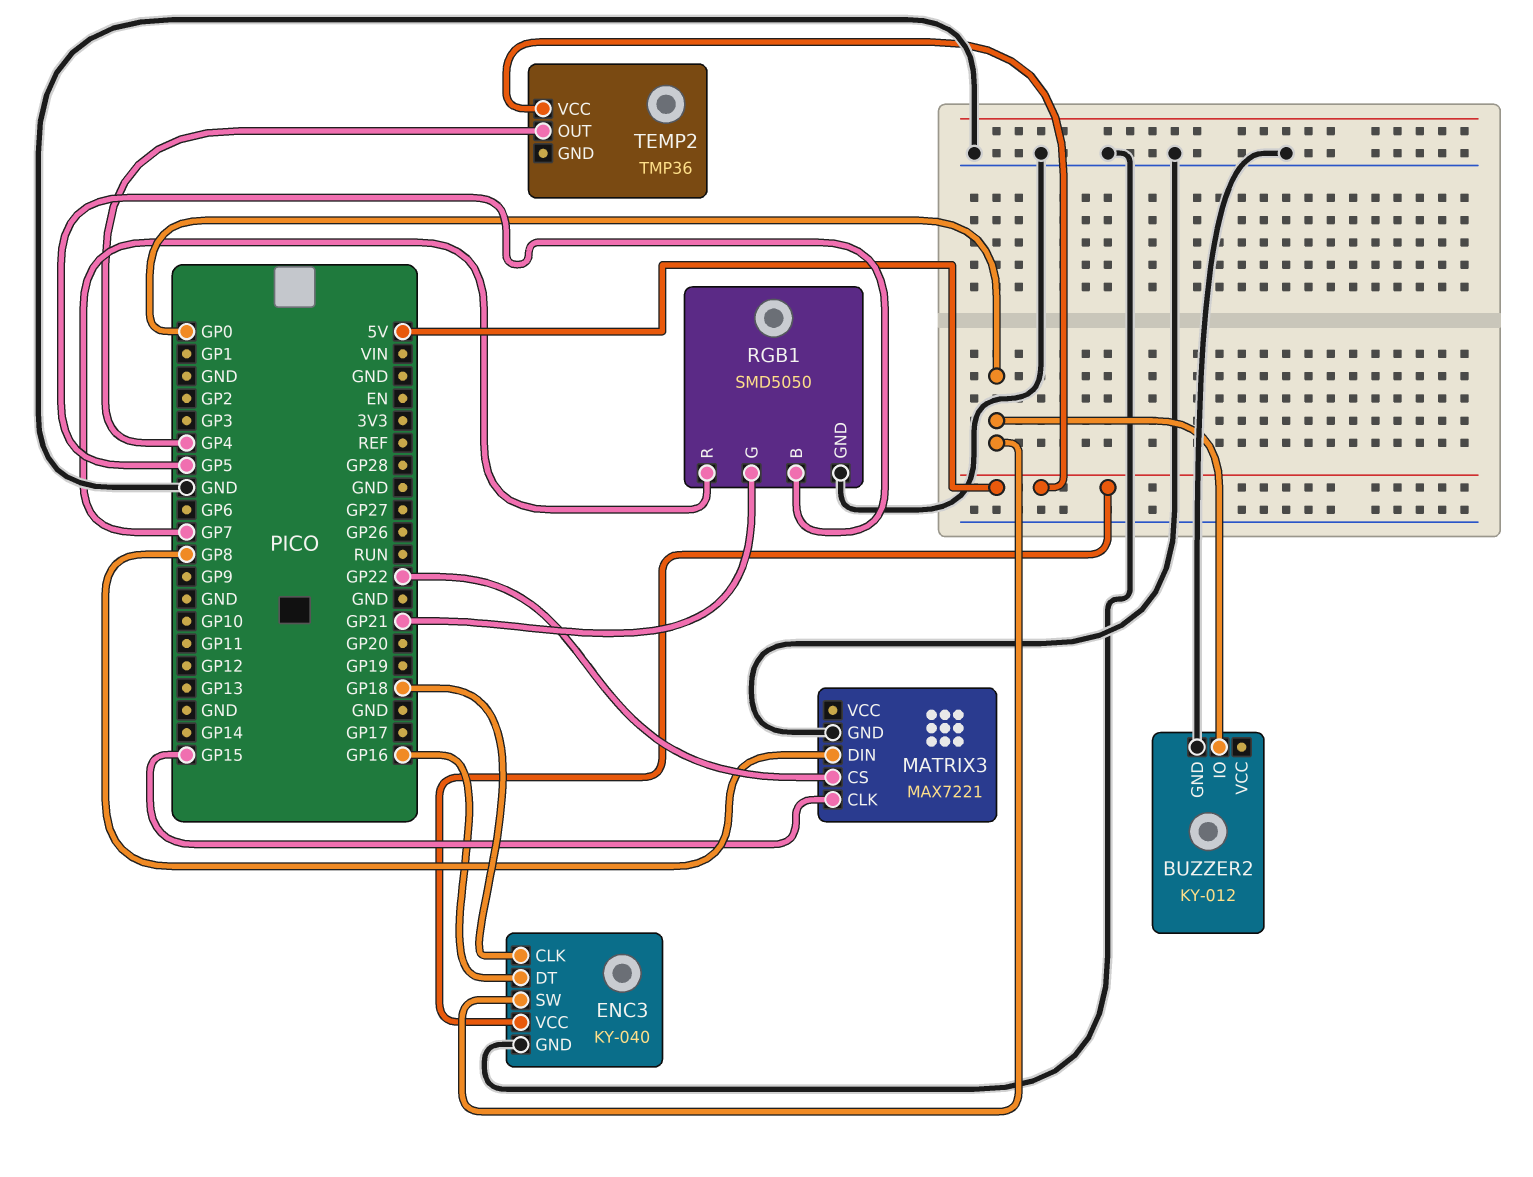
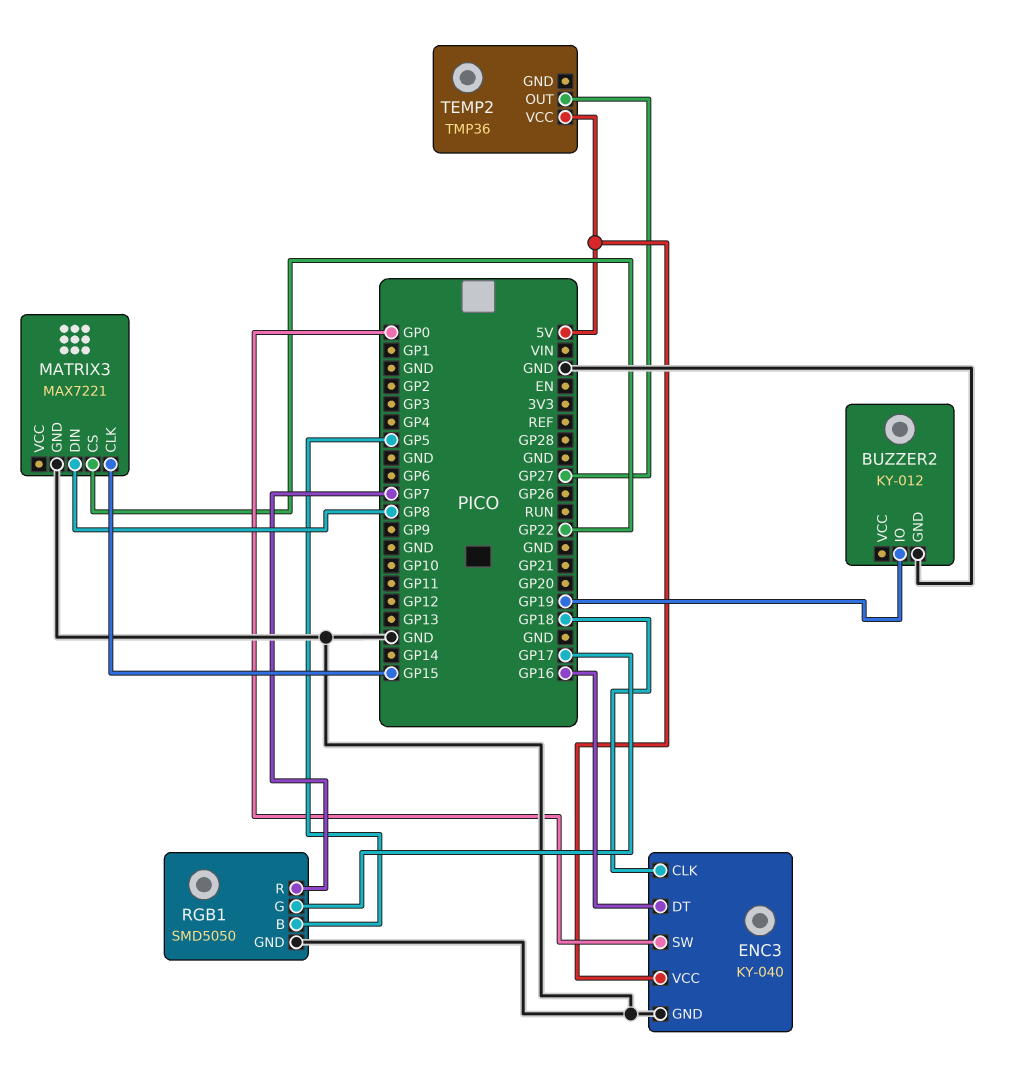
BUZZER2 pin IO: GP0 -> GP19
RGB1 pin G: GP21 -> GP17
TEMP2 pin OUT: GP4 -> GP27

